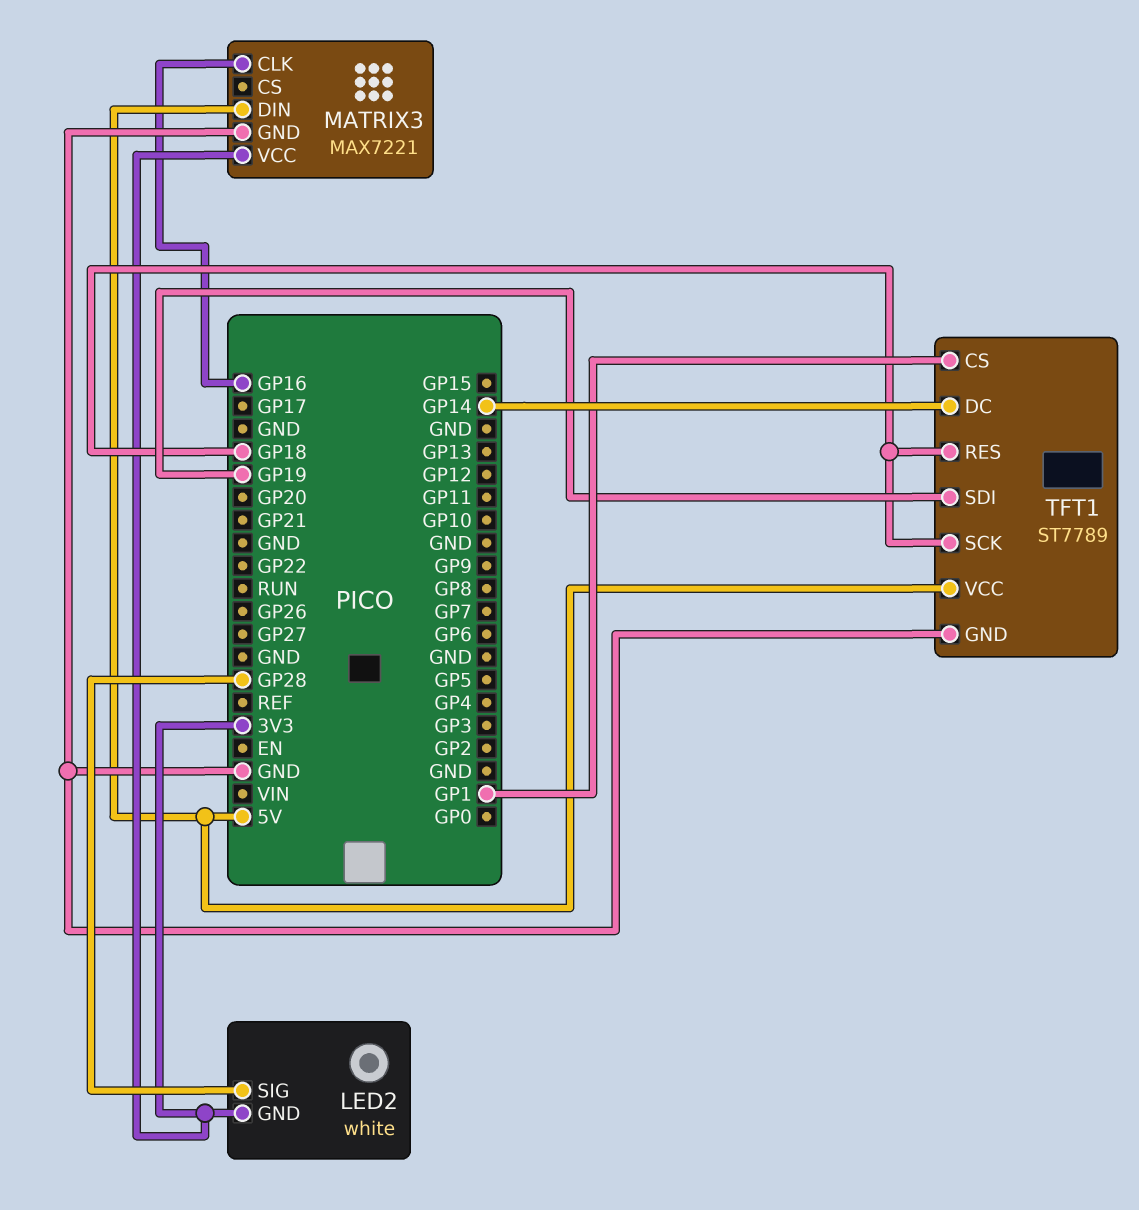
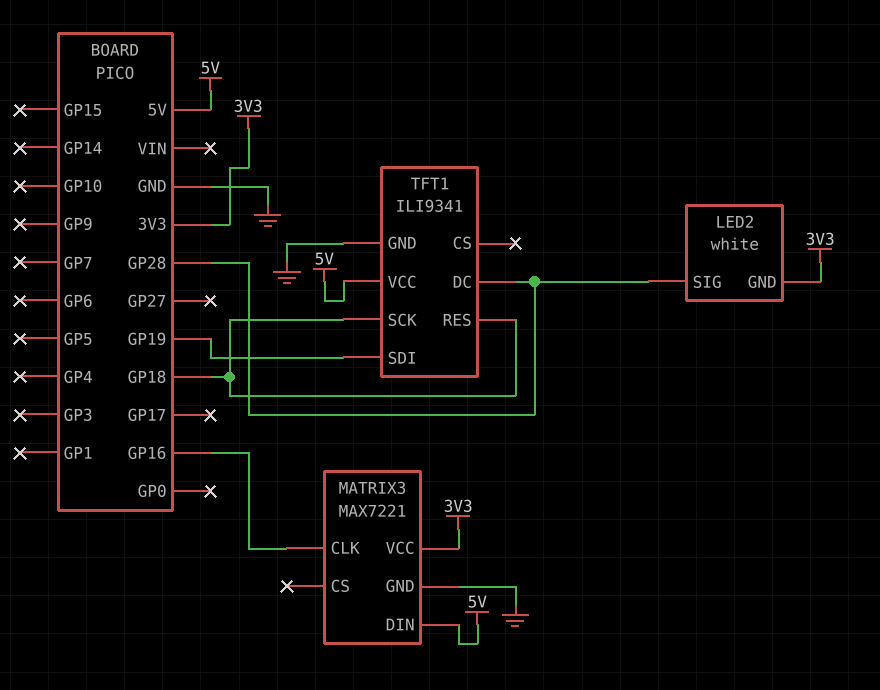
TFT1: ST7789 -> ILI9341
TFT1 pin CS: GP1 -> none
TFT1 pin DC: GP14 -> GP28

